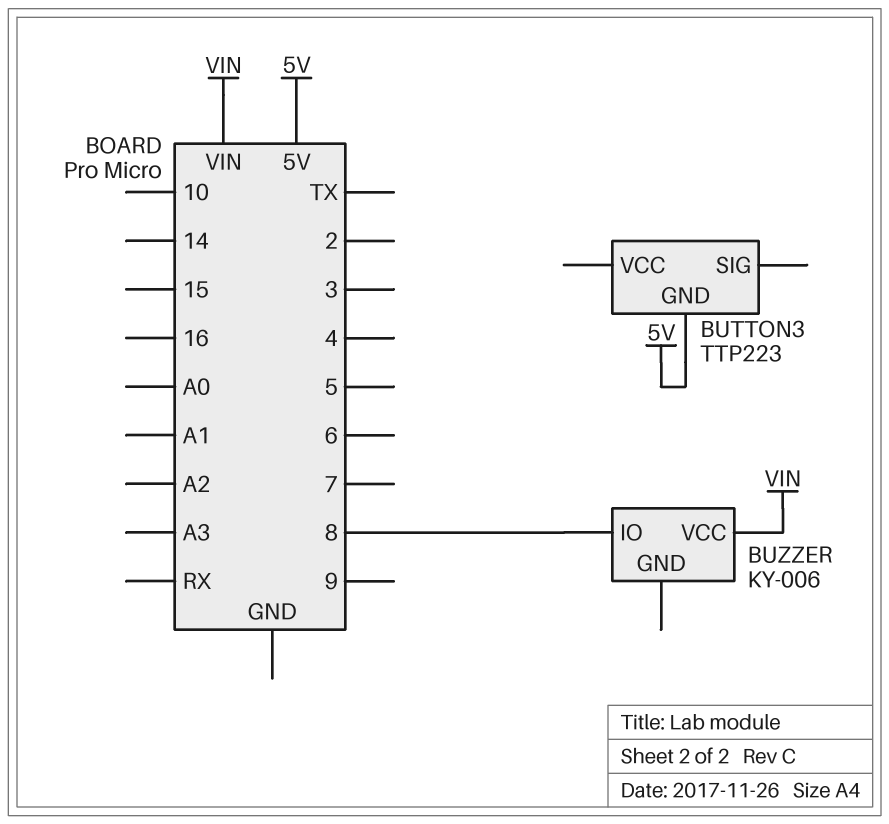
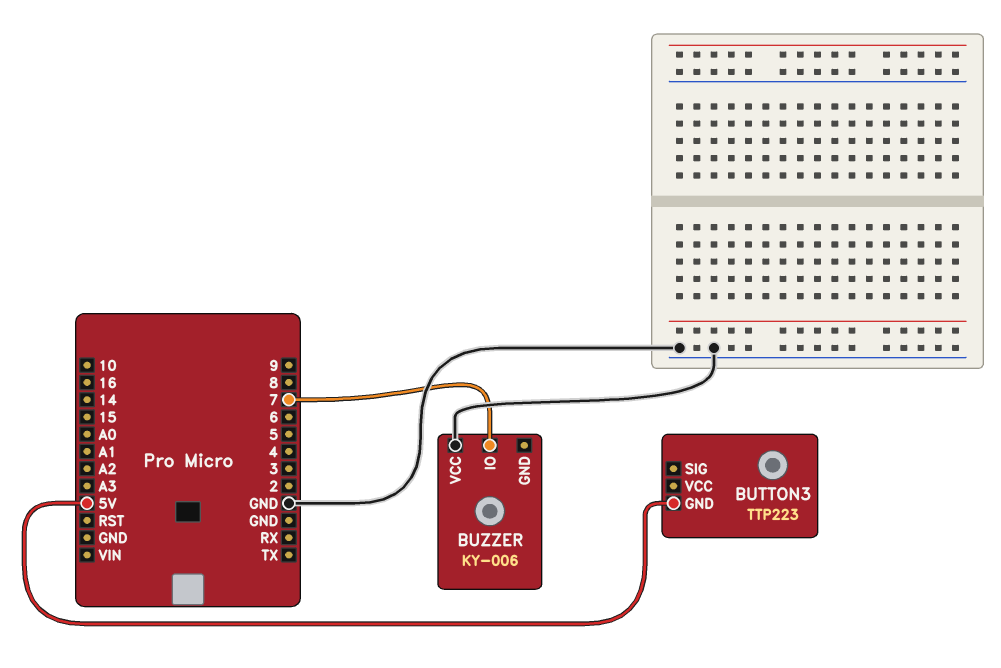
BUZZER pin IO: 8 -> 7
BUZZER pin VCC: VIN -> GND

